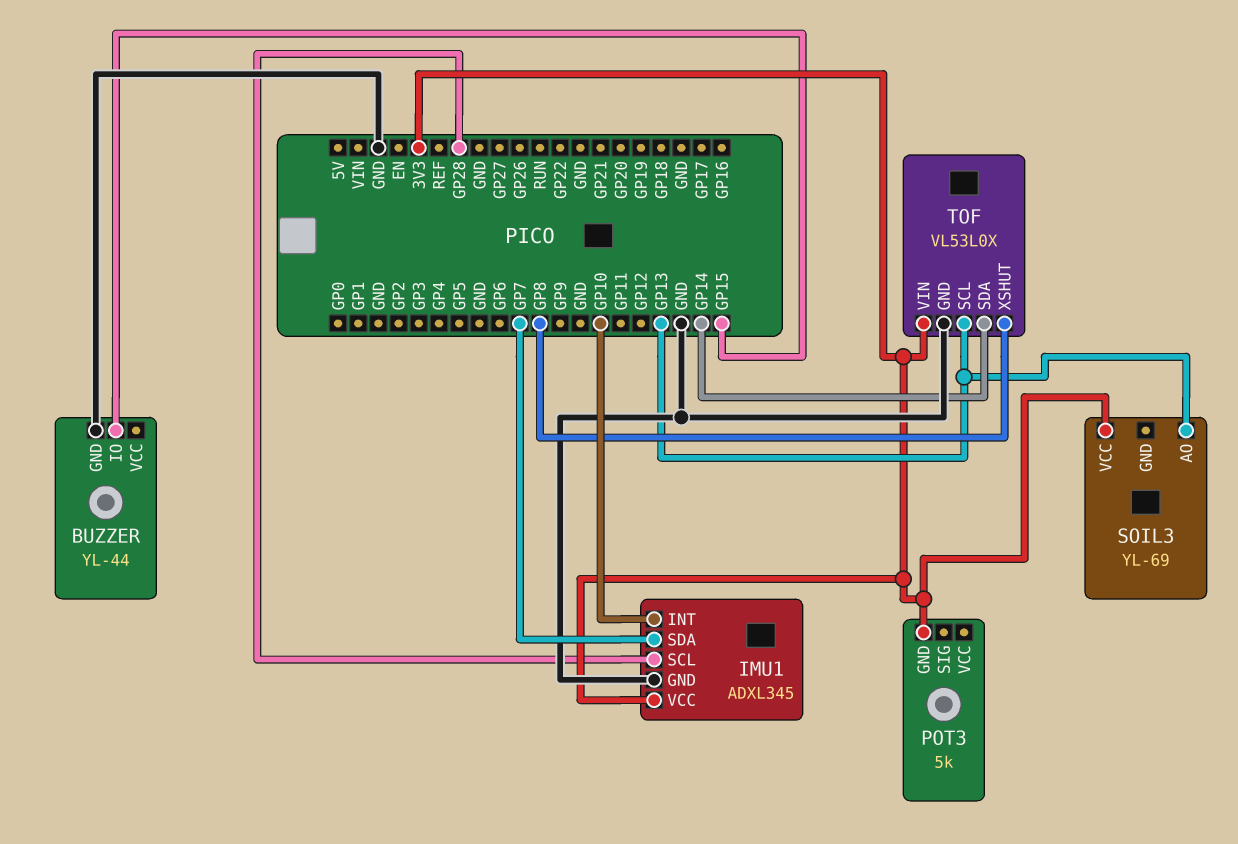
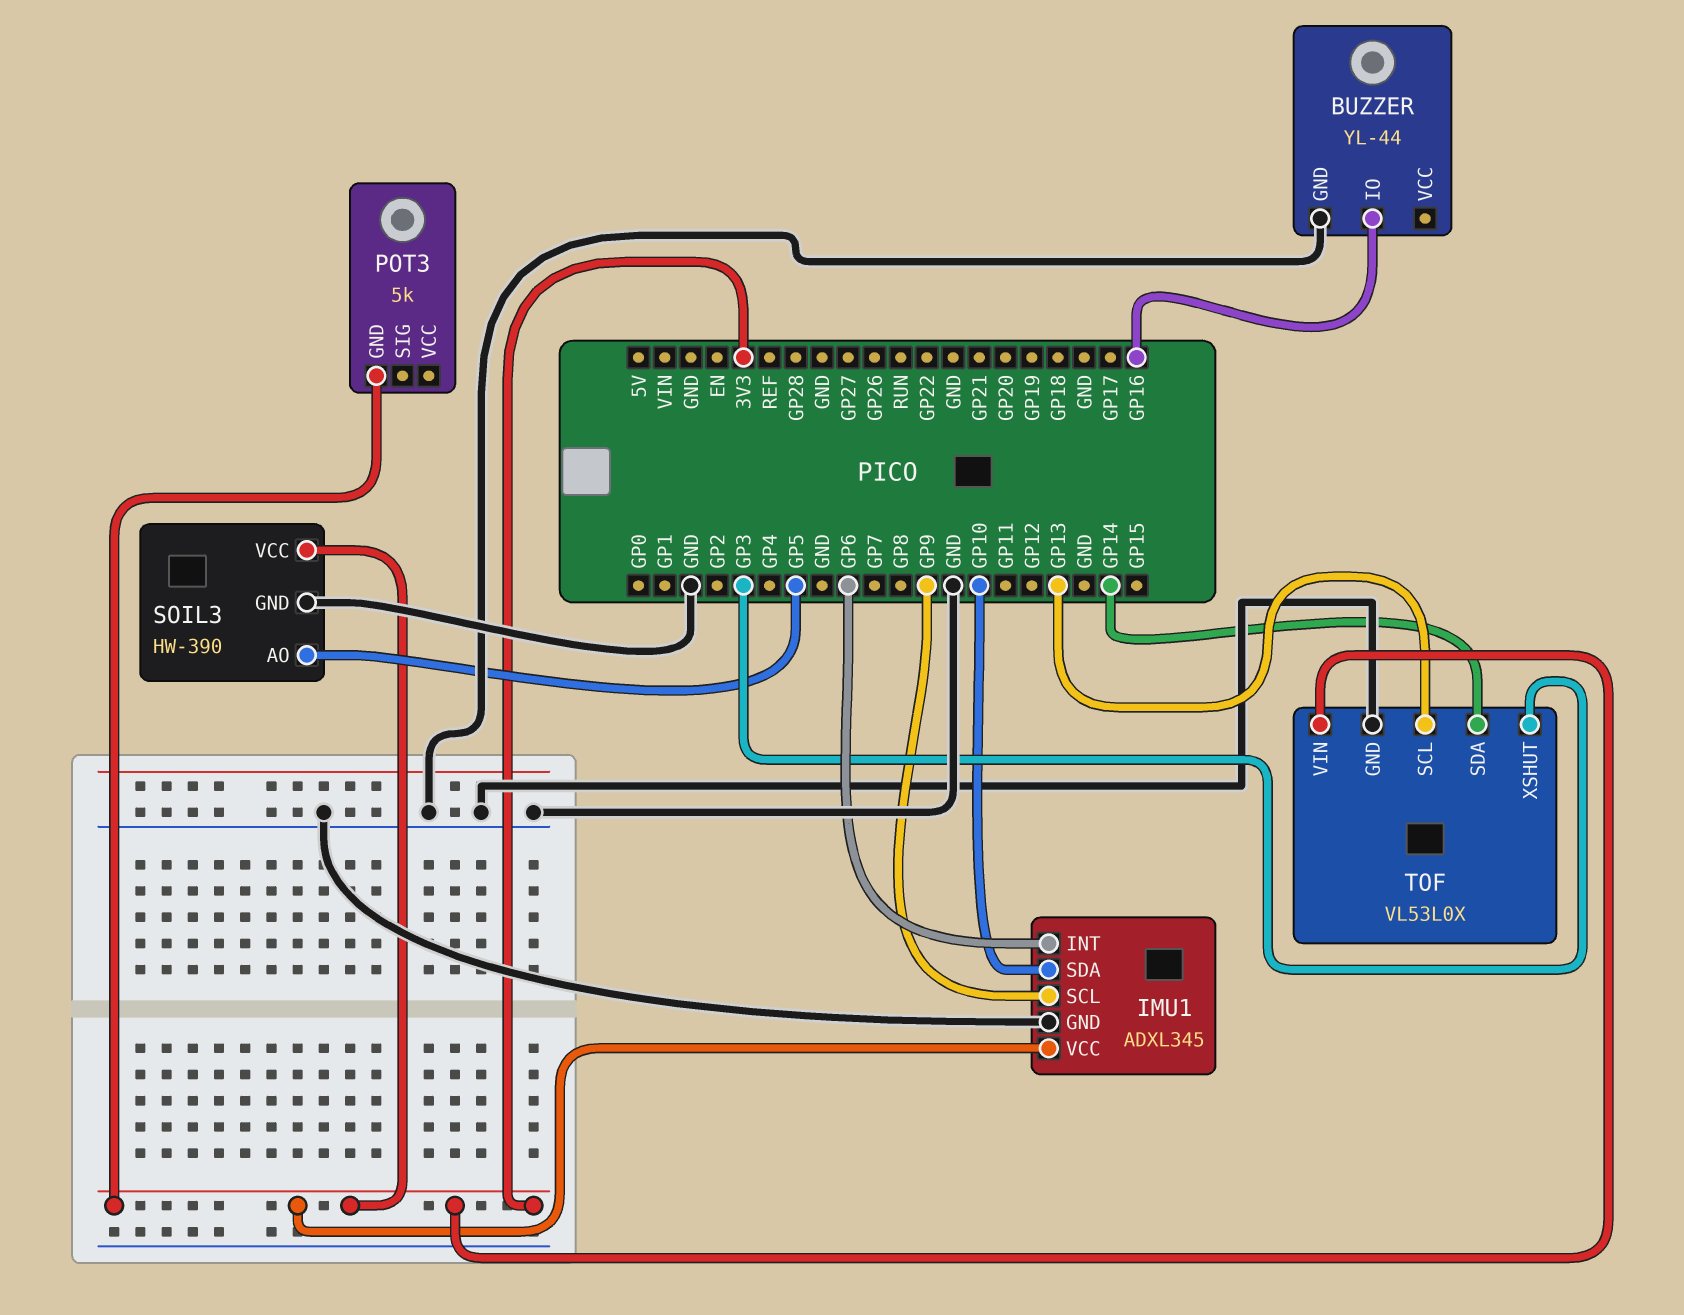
BUZZER pin IO: GP15 -> GP16
IMU1 pin INT: GP10 -> GP6
IMU1 pin SCL: GP28 -> GP9
IMU1 pin SDA: GP7 -> GP10
SOIL3: YL-69 -> HW-390
SOIL3 pin AO: GP13 -> GP5
SOIL3 pin GND: none -> GND
TOF pin XSHUT: GP8 -> GP3

